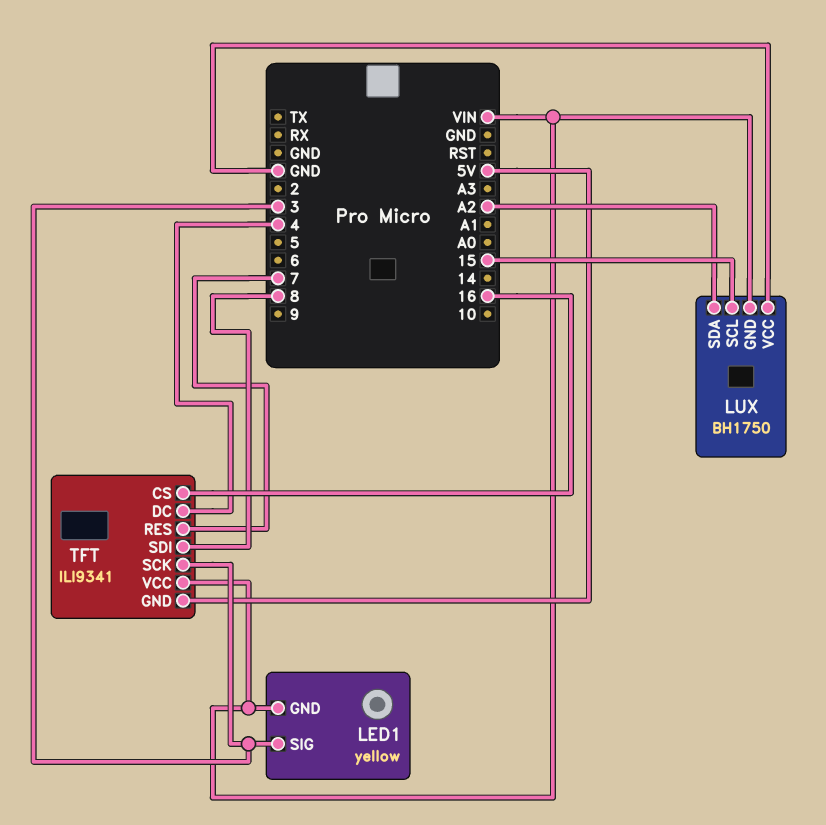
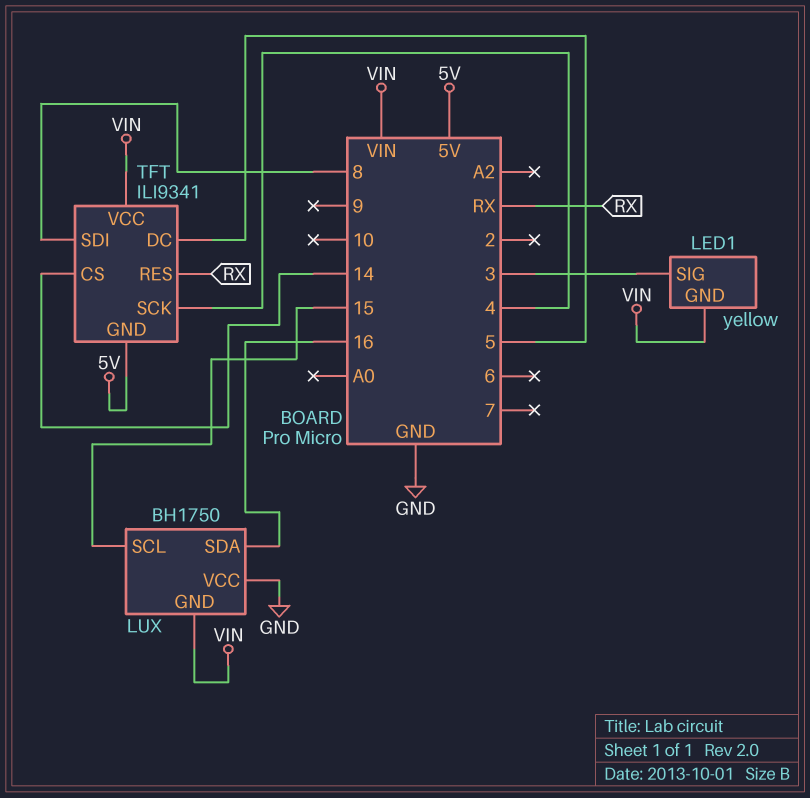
LUX pin SDA: A2 -> 16
TFT pin CS: 16 -> 14
TFT pin DC: 4 -> 5
TFT pin RES: 7 -> RX
TFT pin SCK: 3 -> 4

